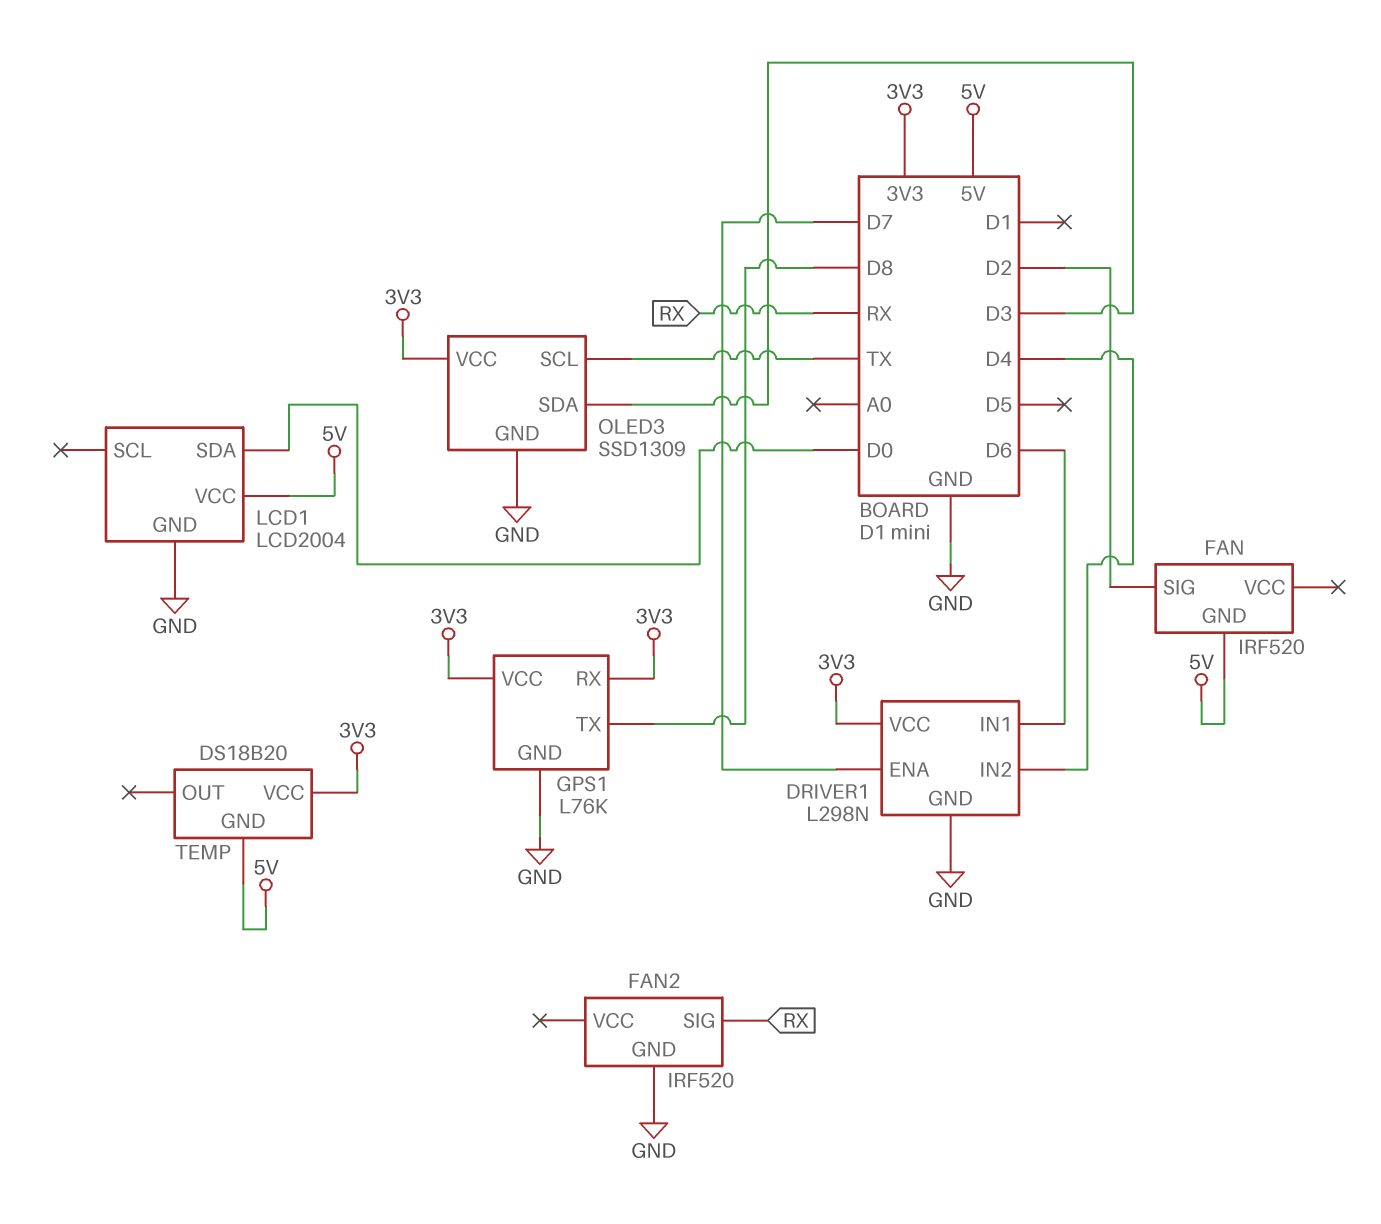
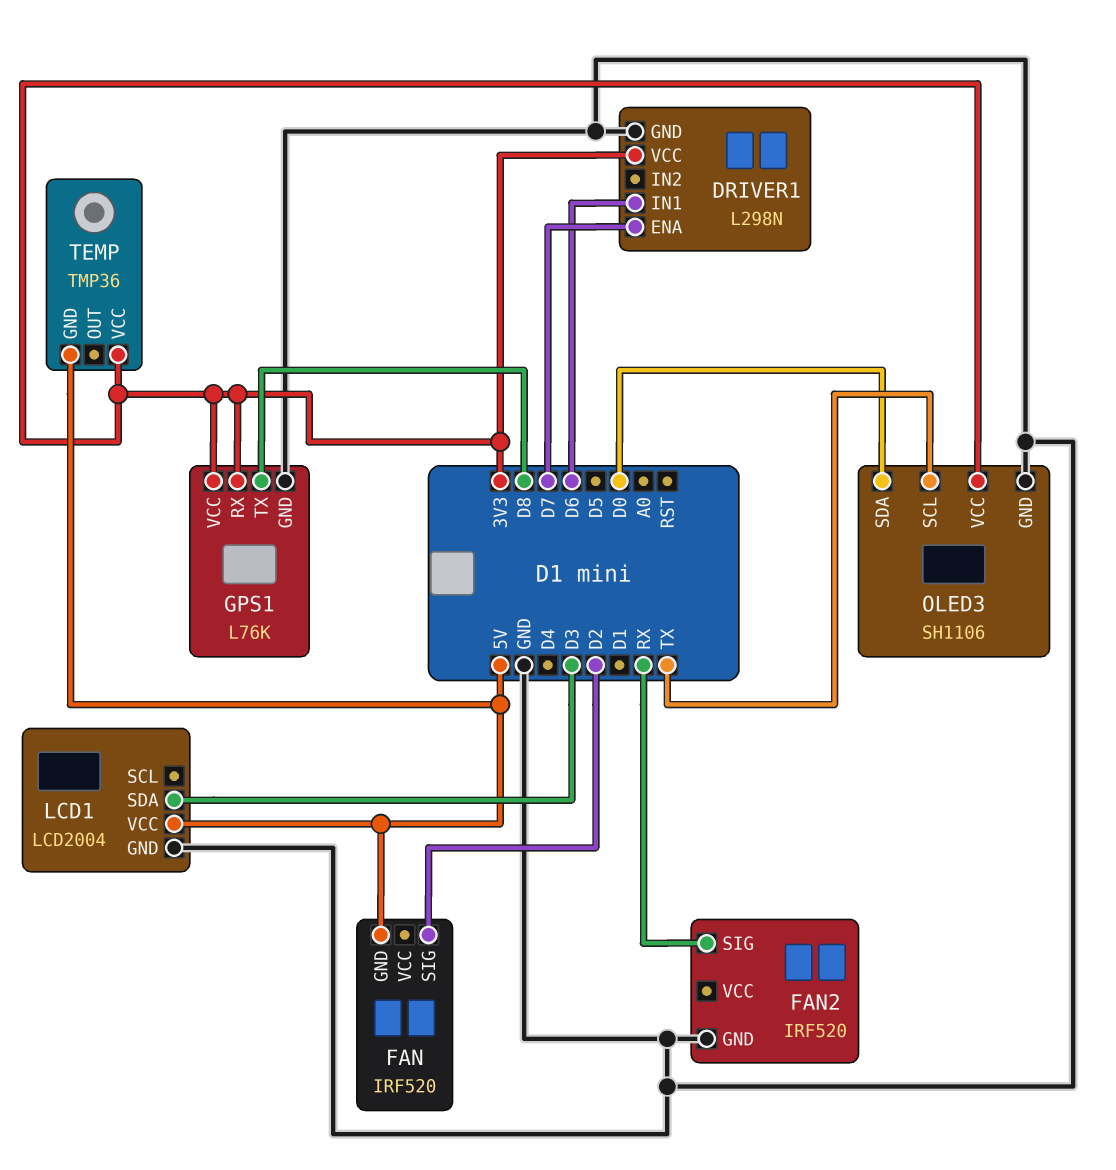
DRIVER1 pin IN2: D4 -> none
LCD1 pin SDA: D0 -> D3
OLED3: SSD1309 -> SH1106
OLED3 pin SDA: D3 -> D0
TEMP: DS18B20 -> TMP36

